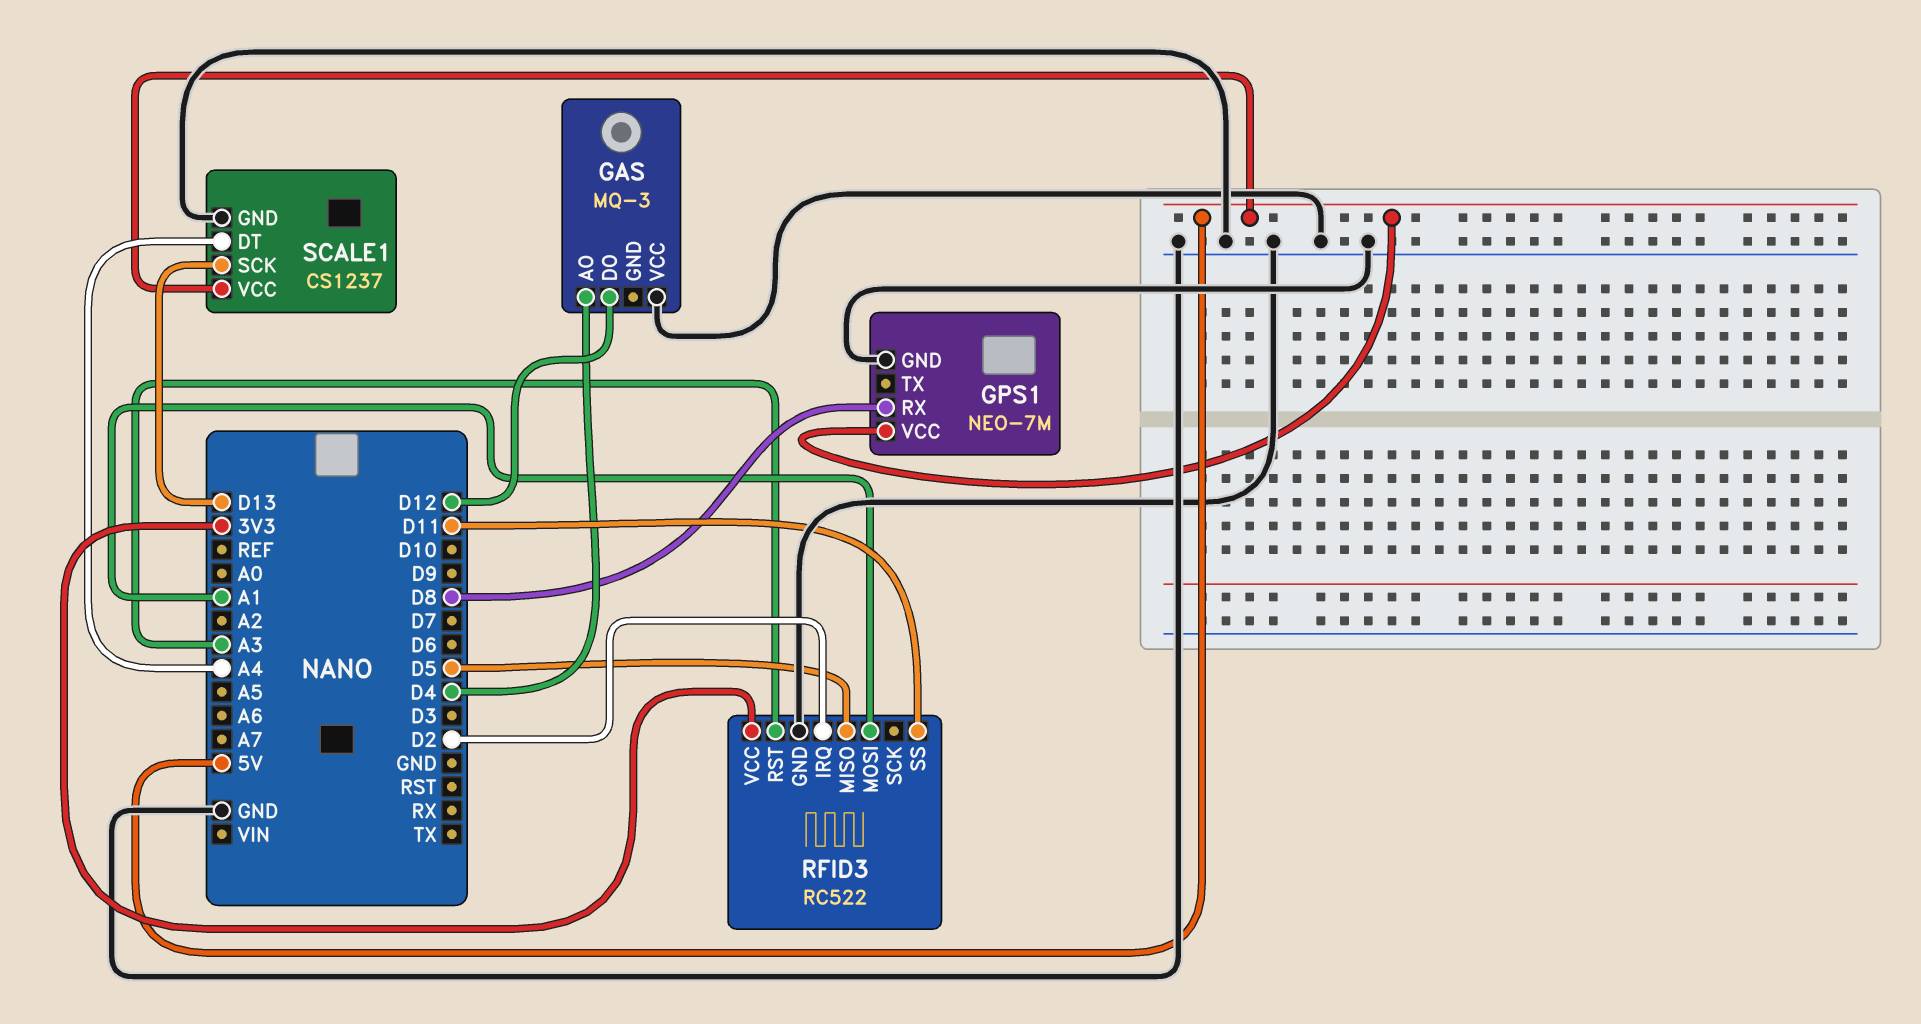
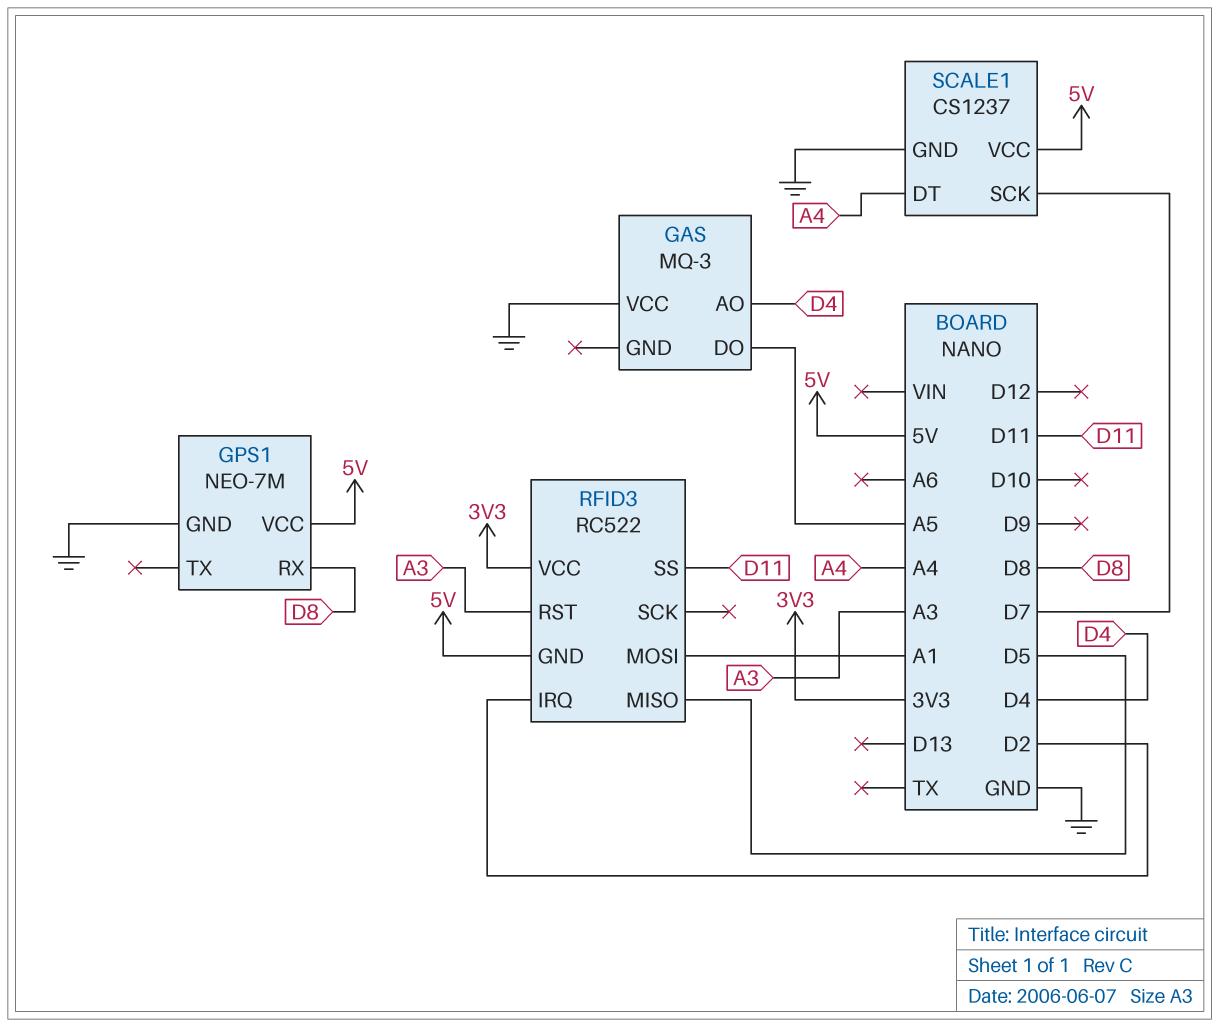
GAS pin DO: D12 -> A5
RFID3 pin GND: GND -> 5V
SCALE1 pin SCK: D13 -> D7

